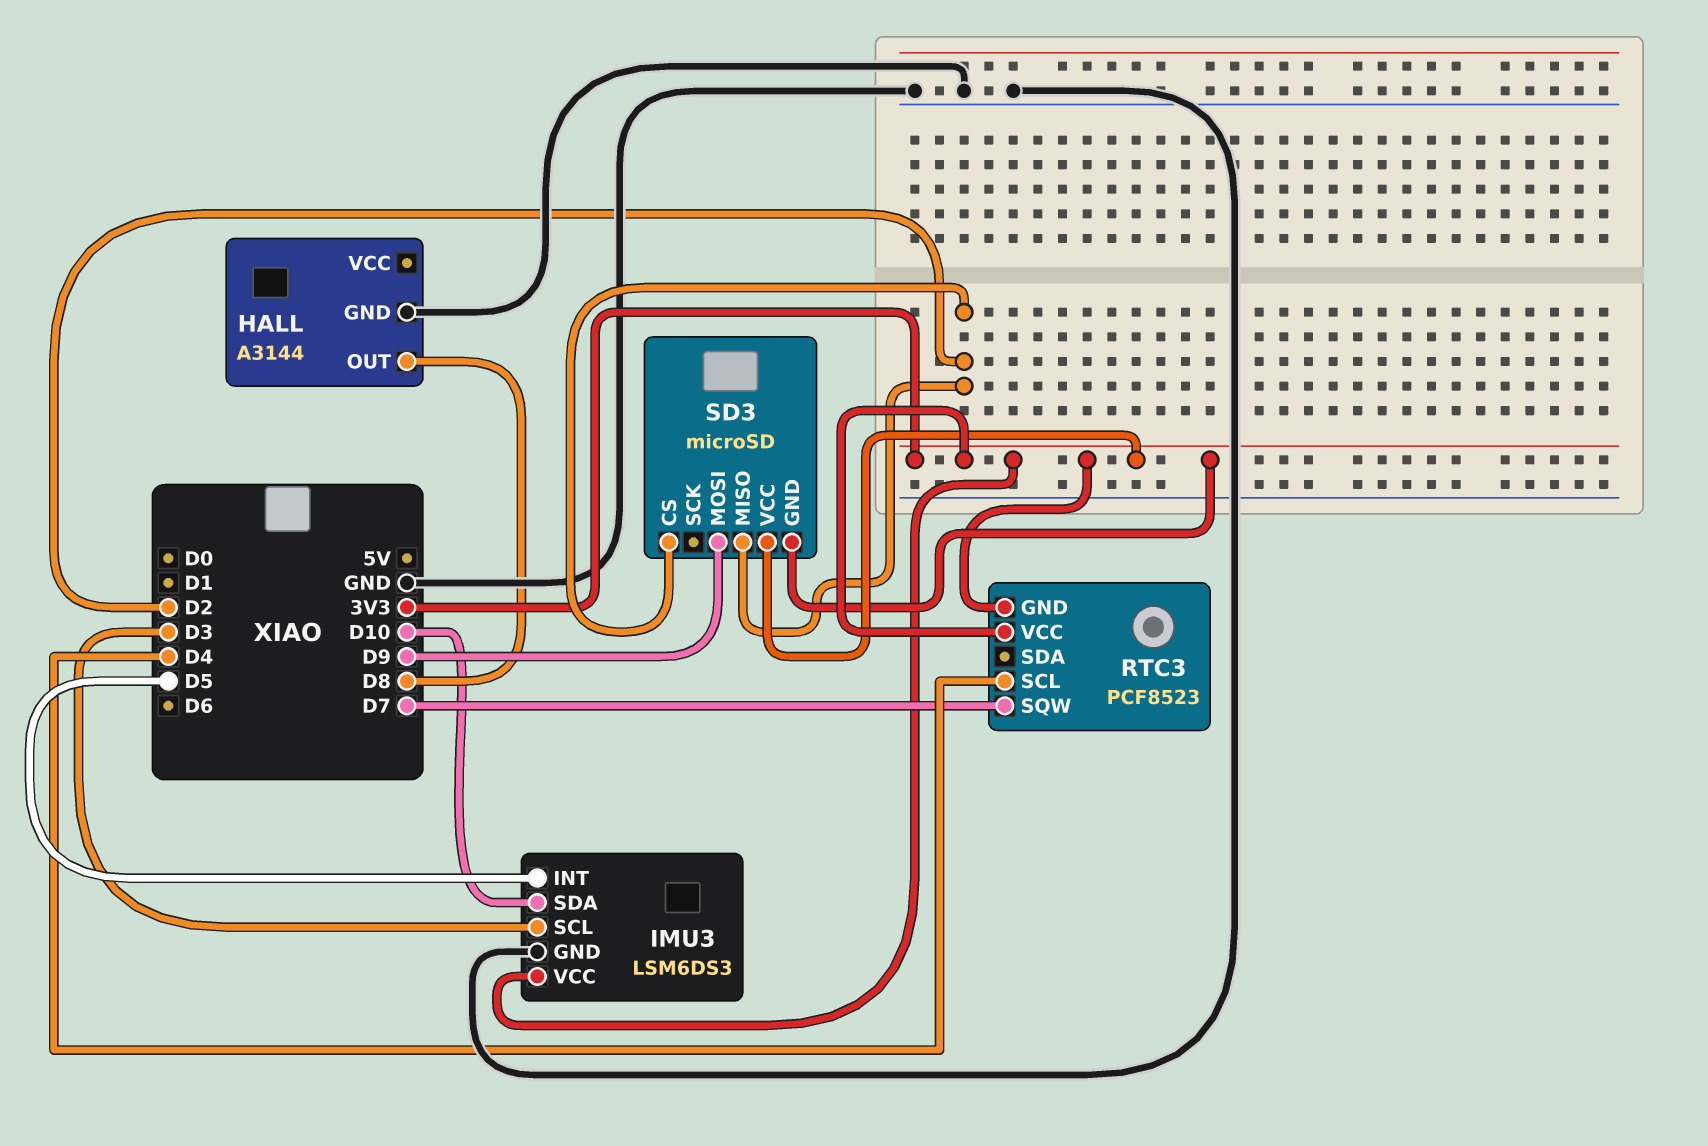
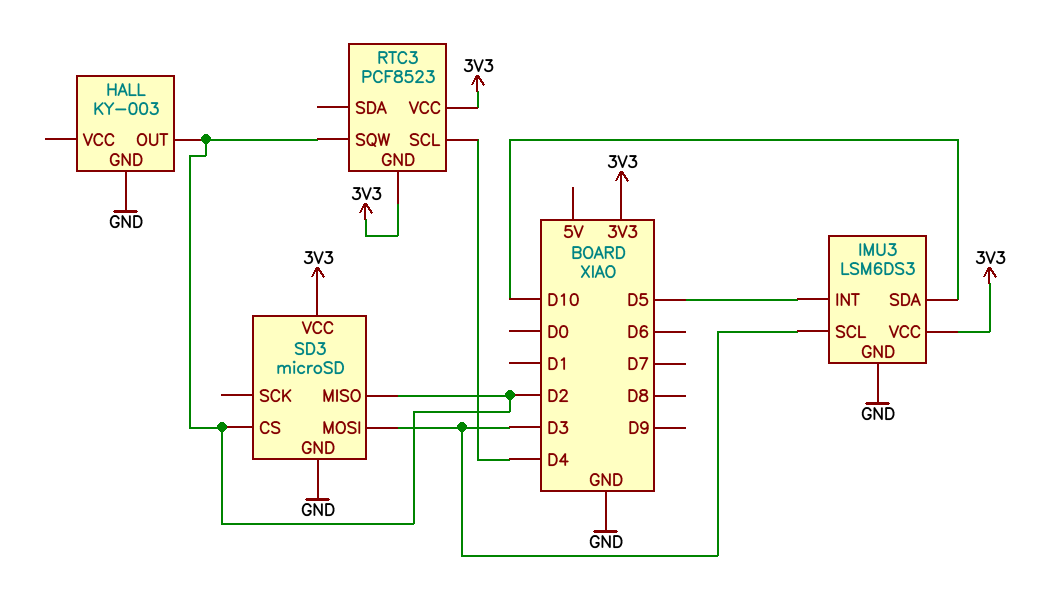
HALL: A3144 -> KY-003
HALL pin OUT: D8 -> D2
RTC3 pin SQW: D7 -> D2
SD3 pin GND: 3V3 -> GND
SD3 pin MOSI: D9 -> D3

